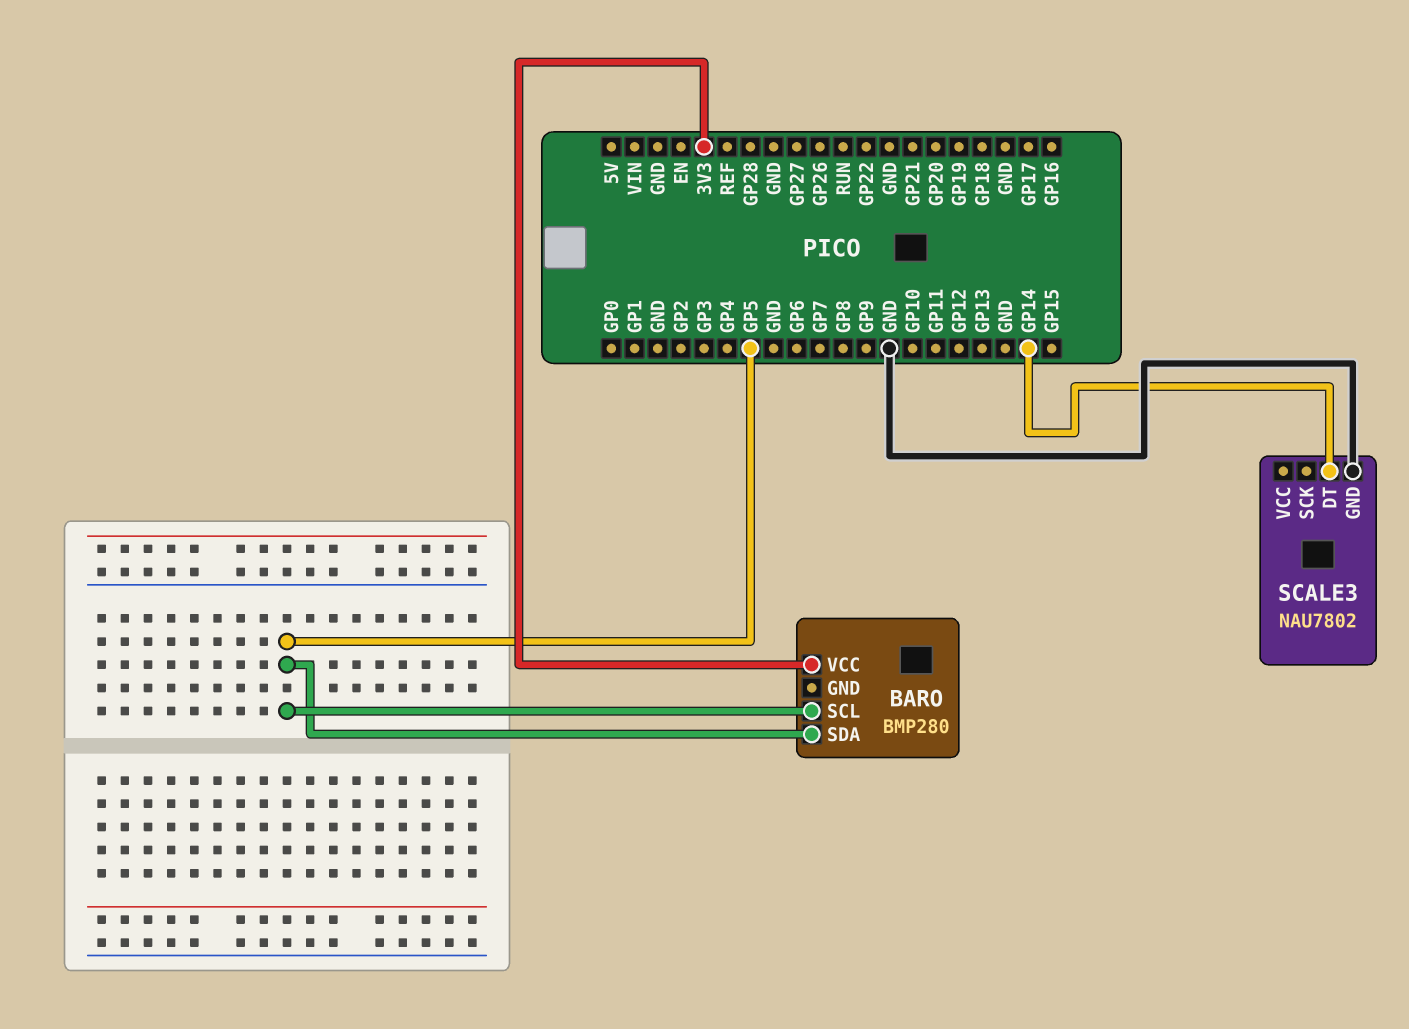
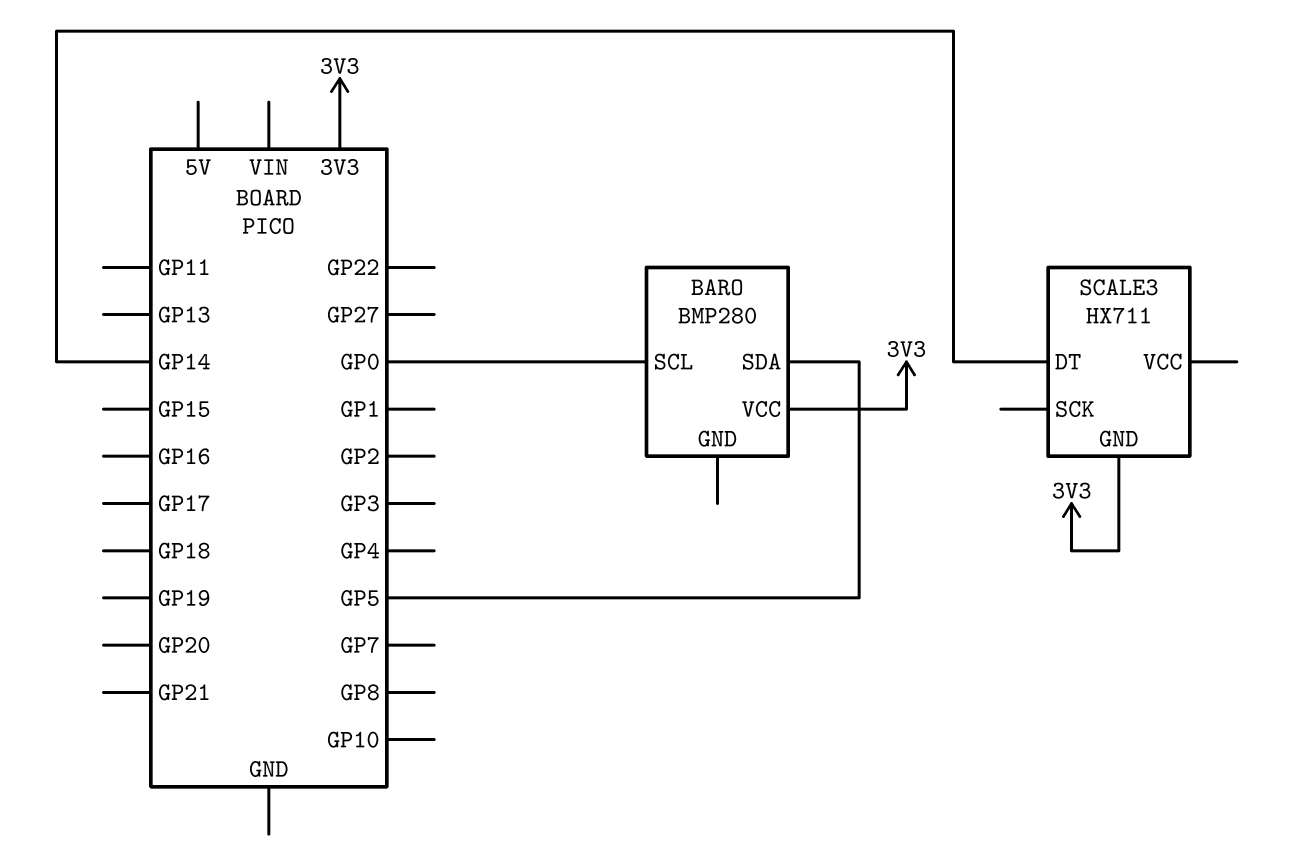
BARO pin SCL: GP5 -> GP0
SCALE3: NAU7802 -> HX711
SCALE3 pin GND: GND -> 3V3

